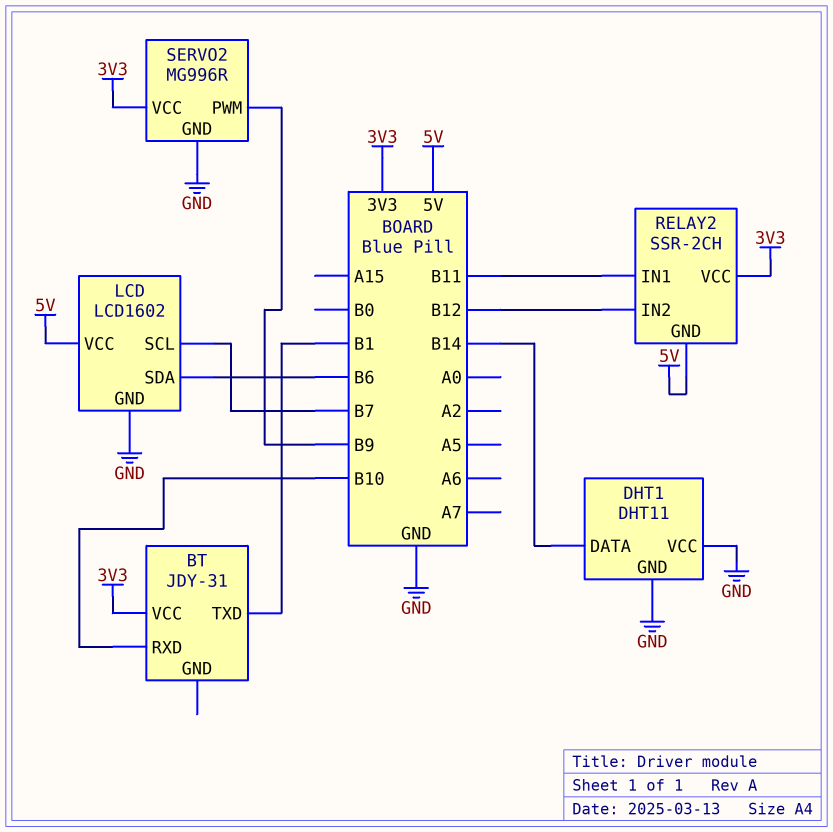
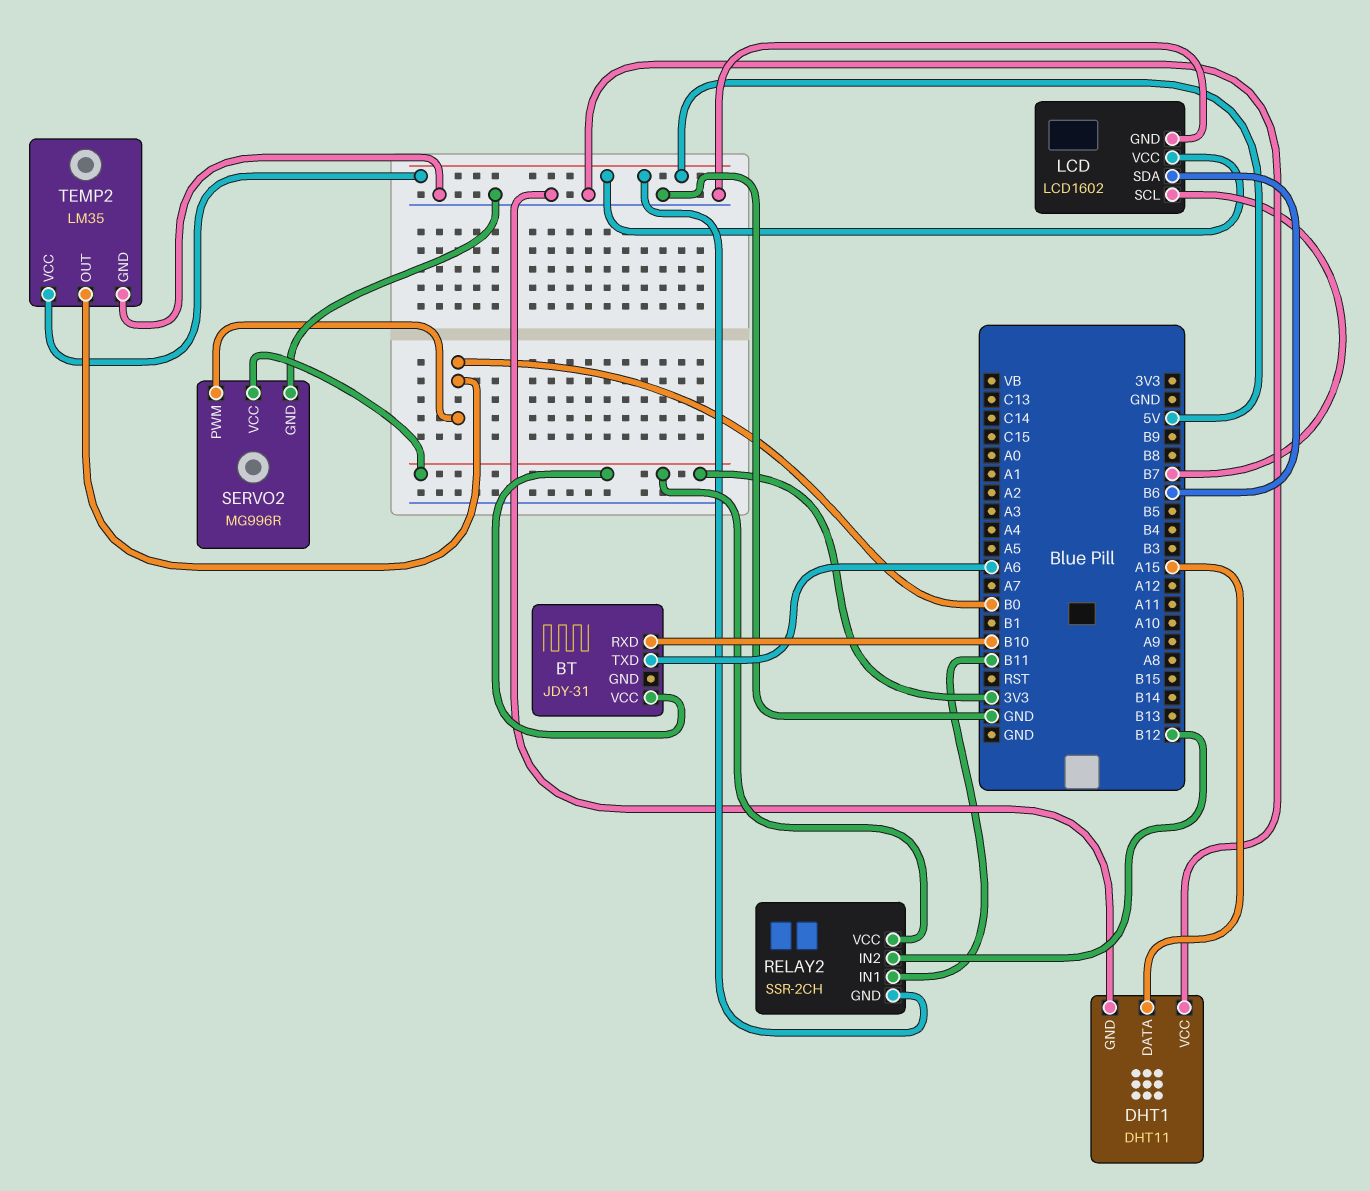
BT pin TXD: B1 -> A6
DHT1 pin DATA: B14 -> A15
SERVO2 pin PWM: B9 -> B0
TEMP2: none -> LM35
TEMP2 pin GND: none -> GND
TEMP2 pin OUT: none -> B0
TEMP2 pin VCC: none -> 5V

